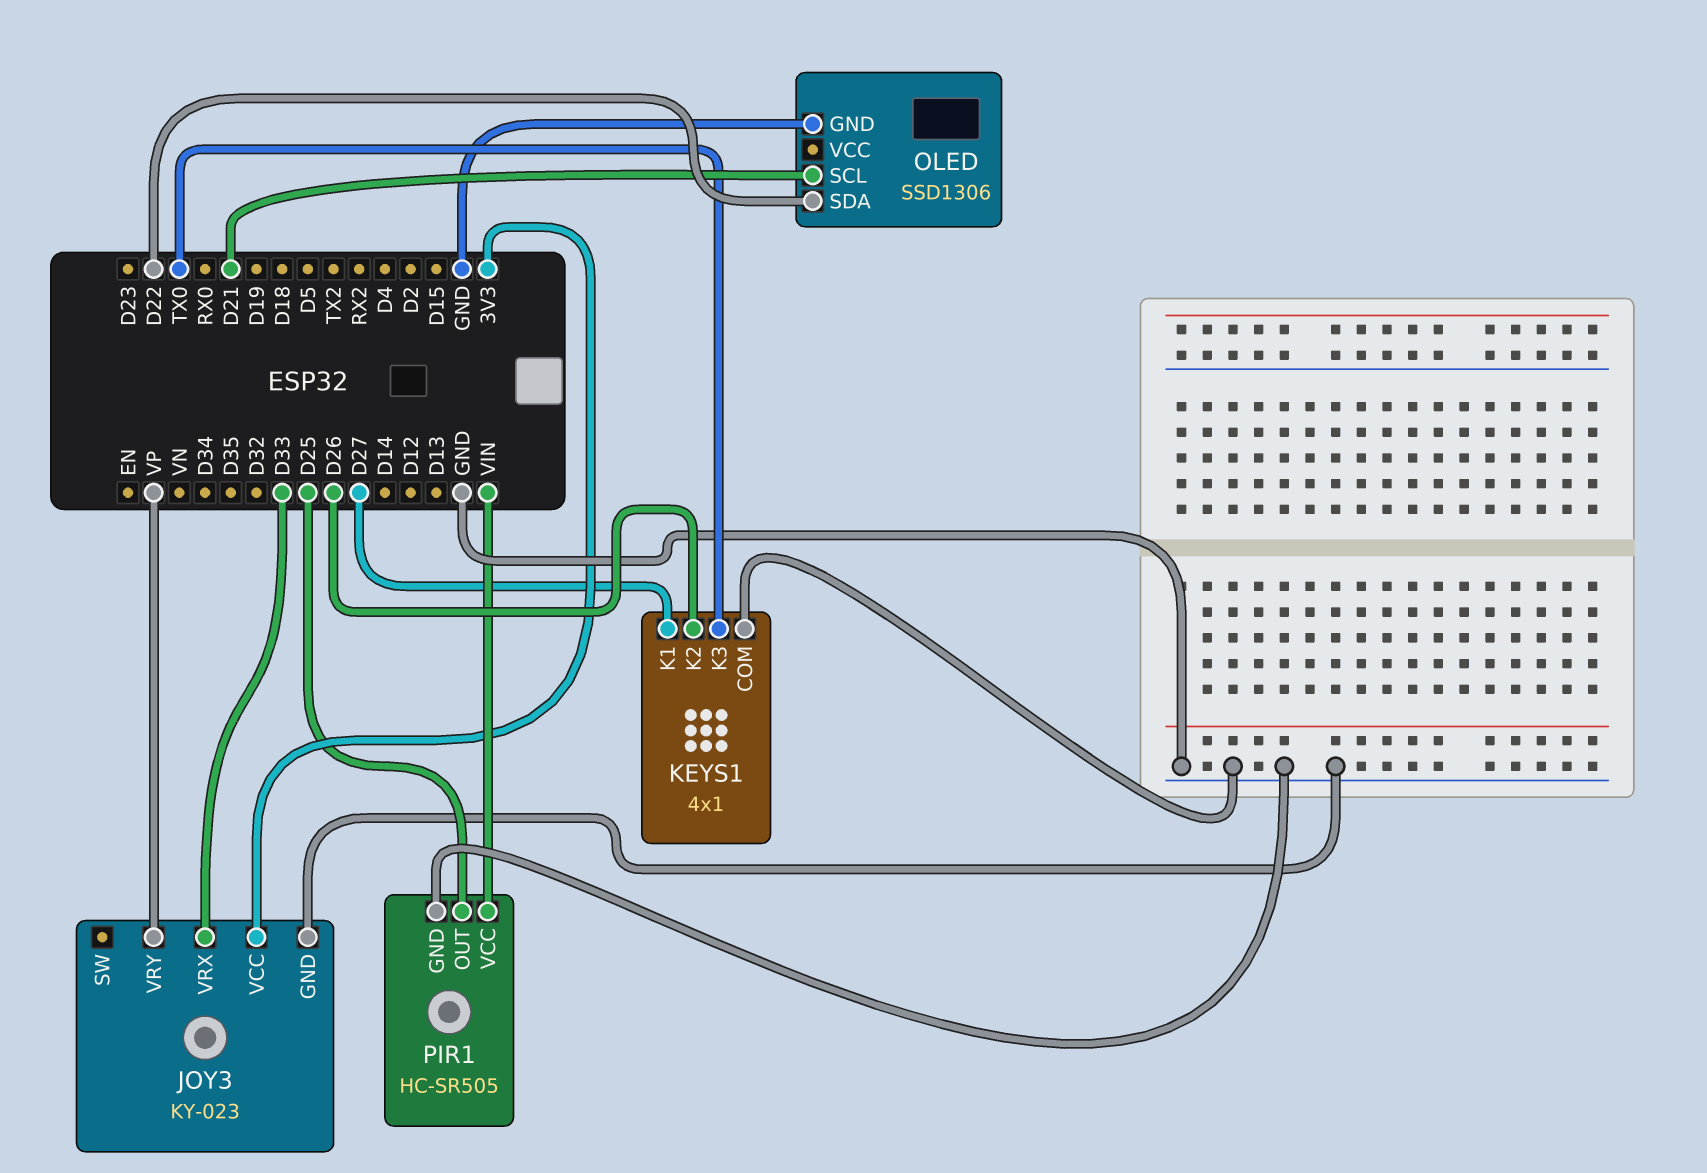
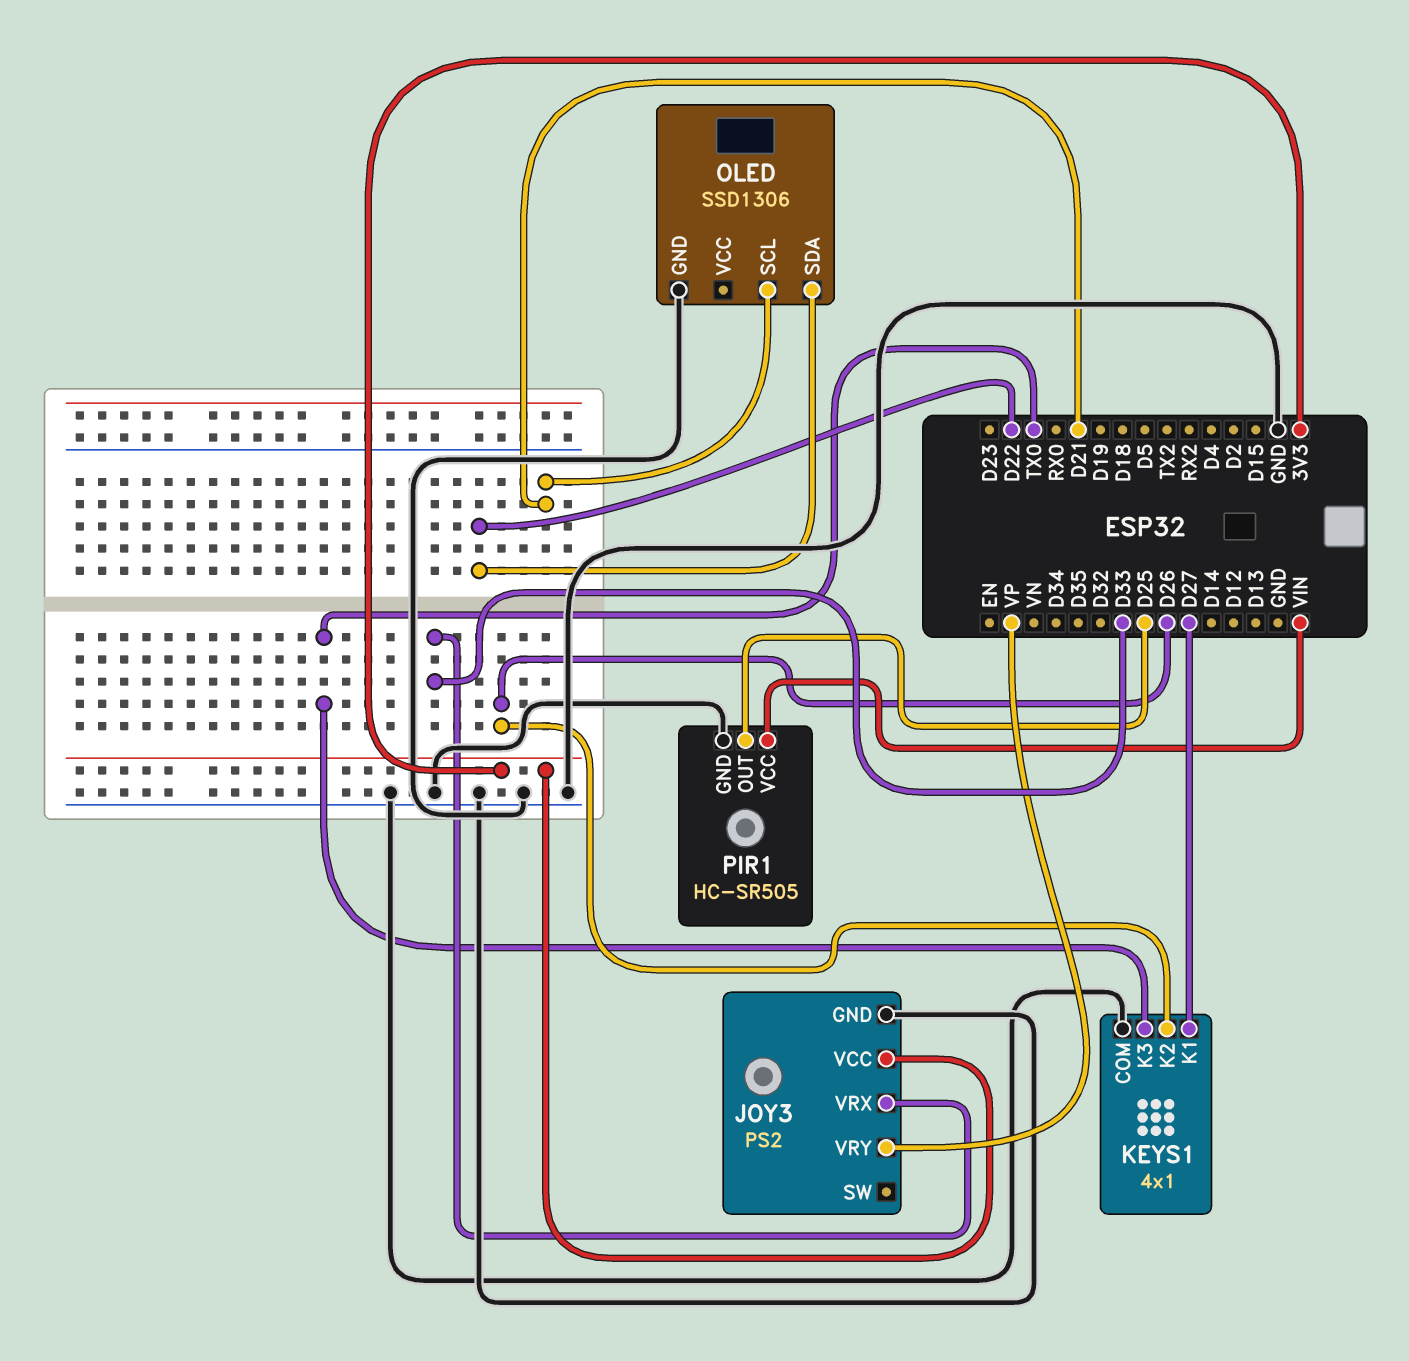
JOY3: KY-023 -> PS2

